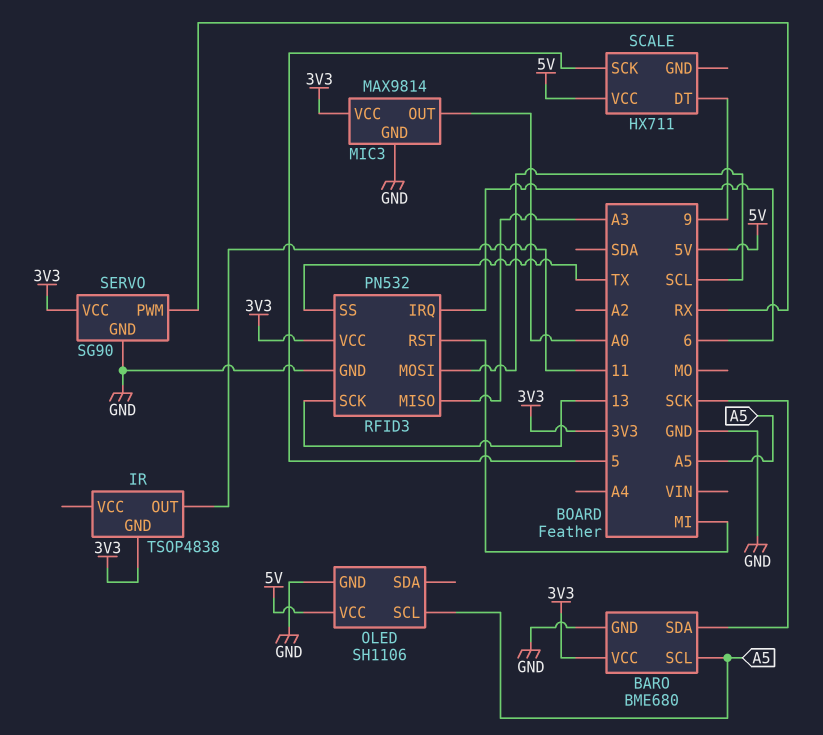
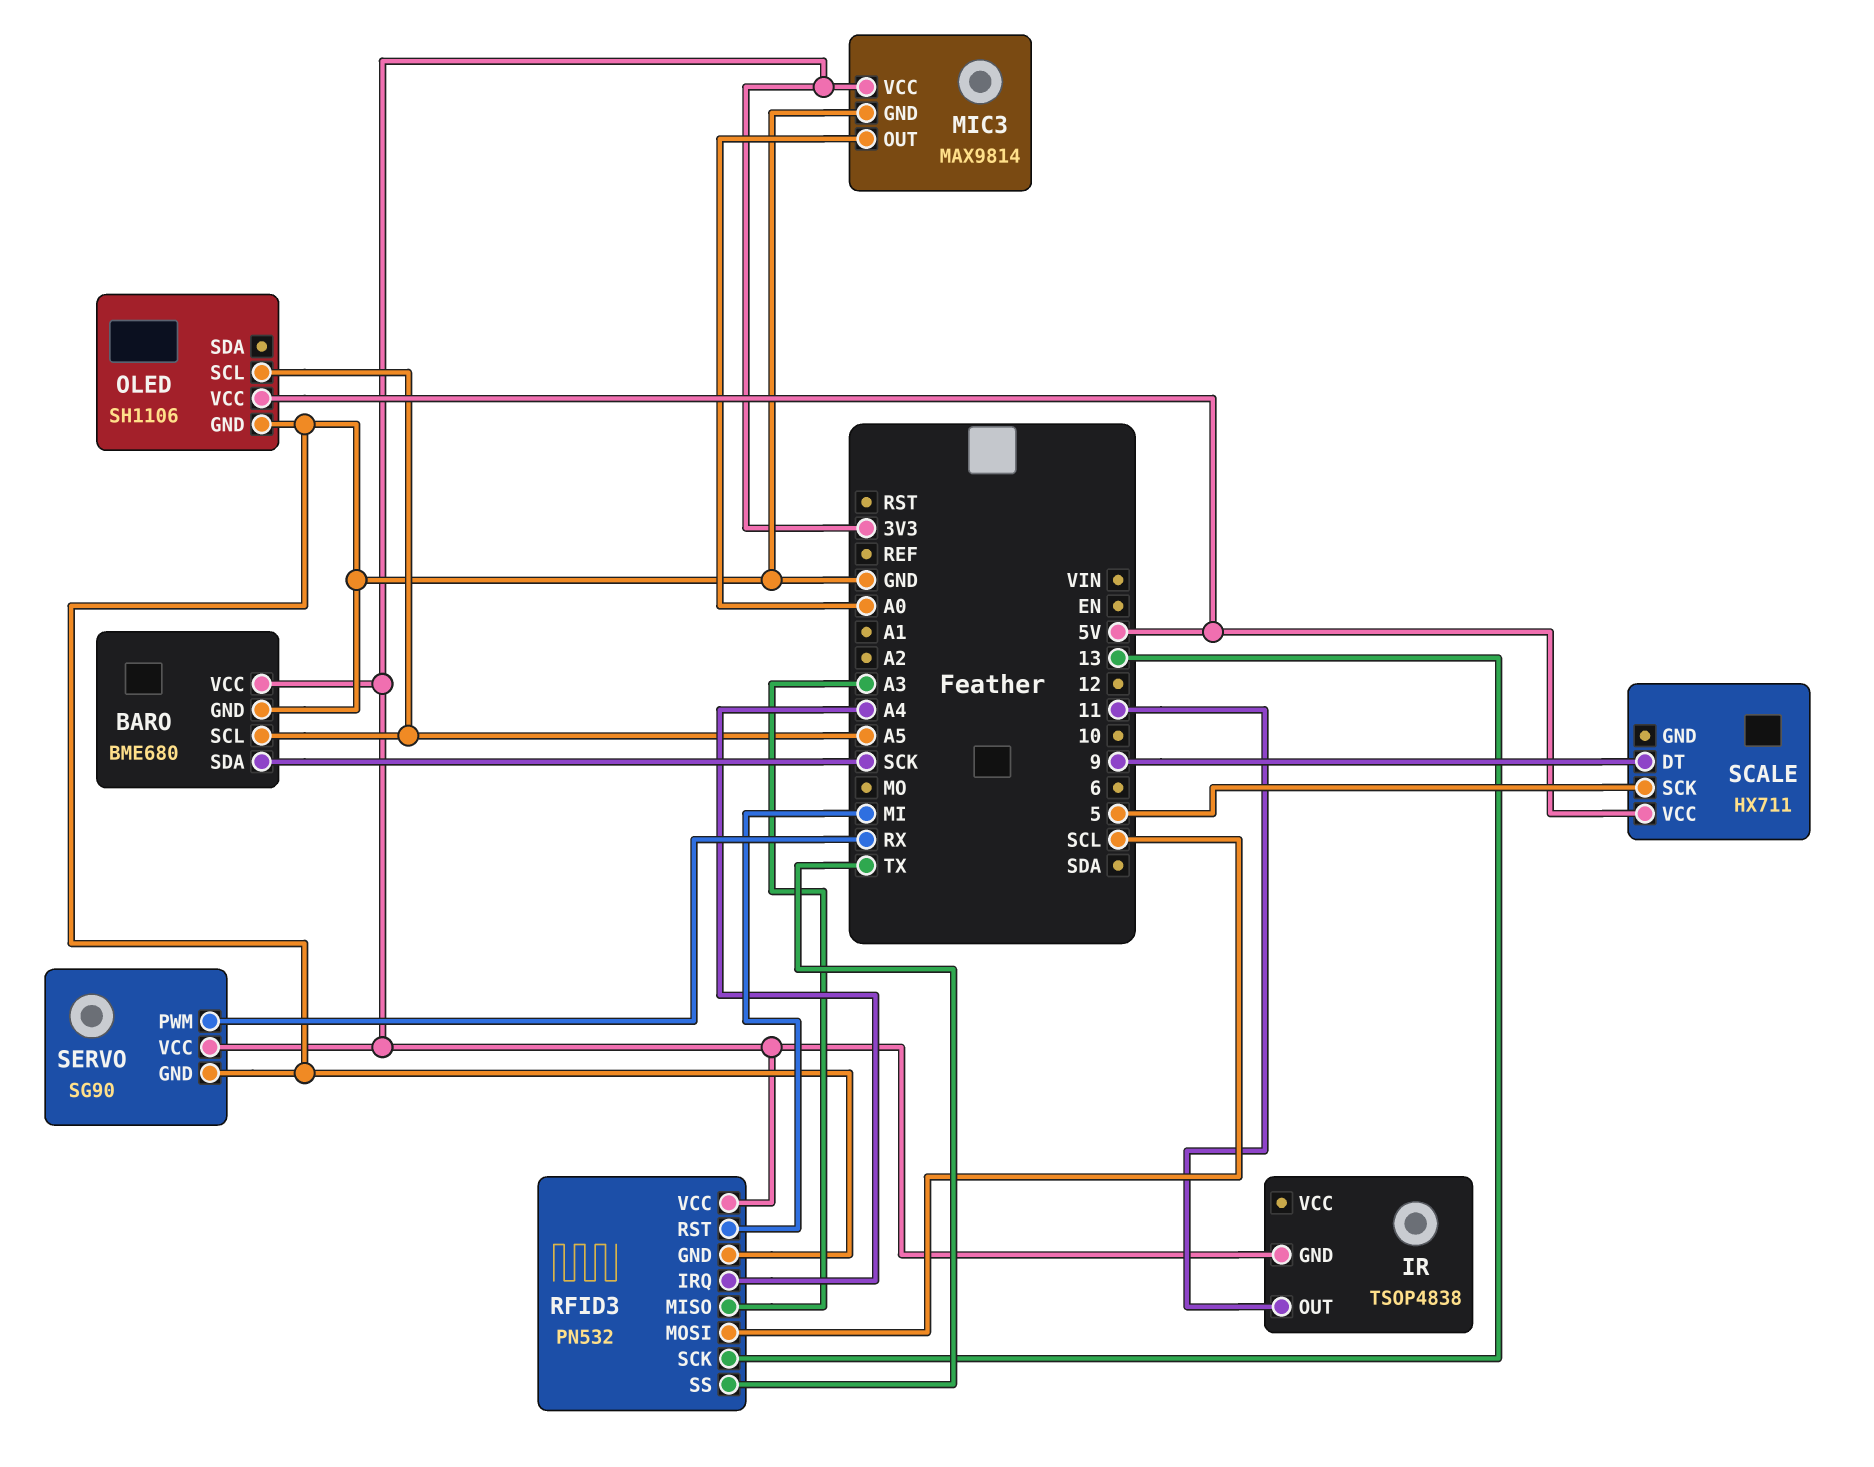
RFID3 pin IRQ: 6 -> A4

